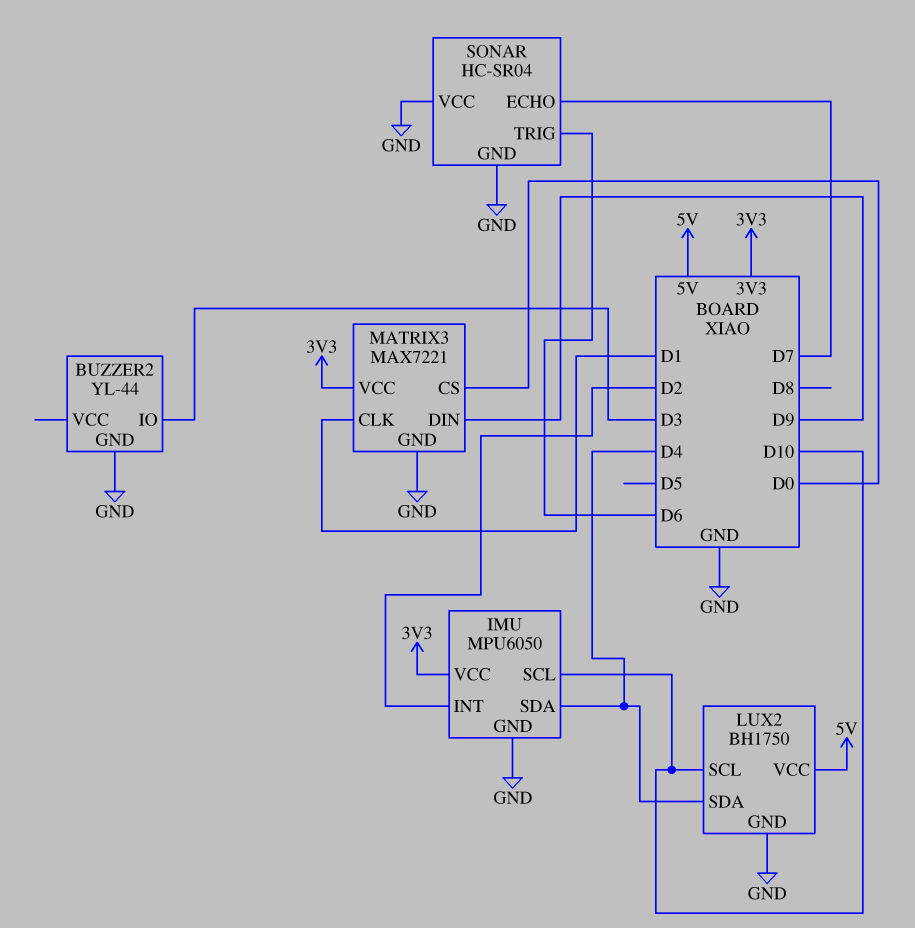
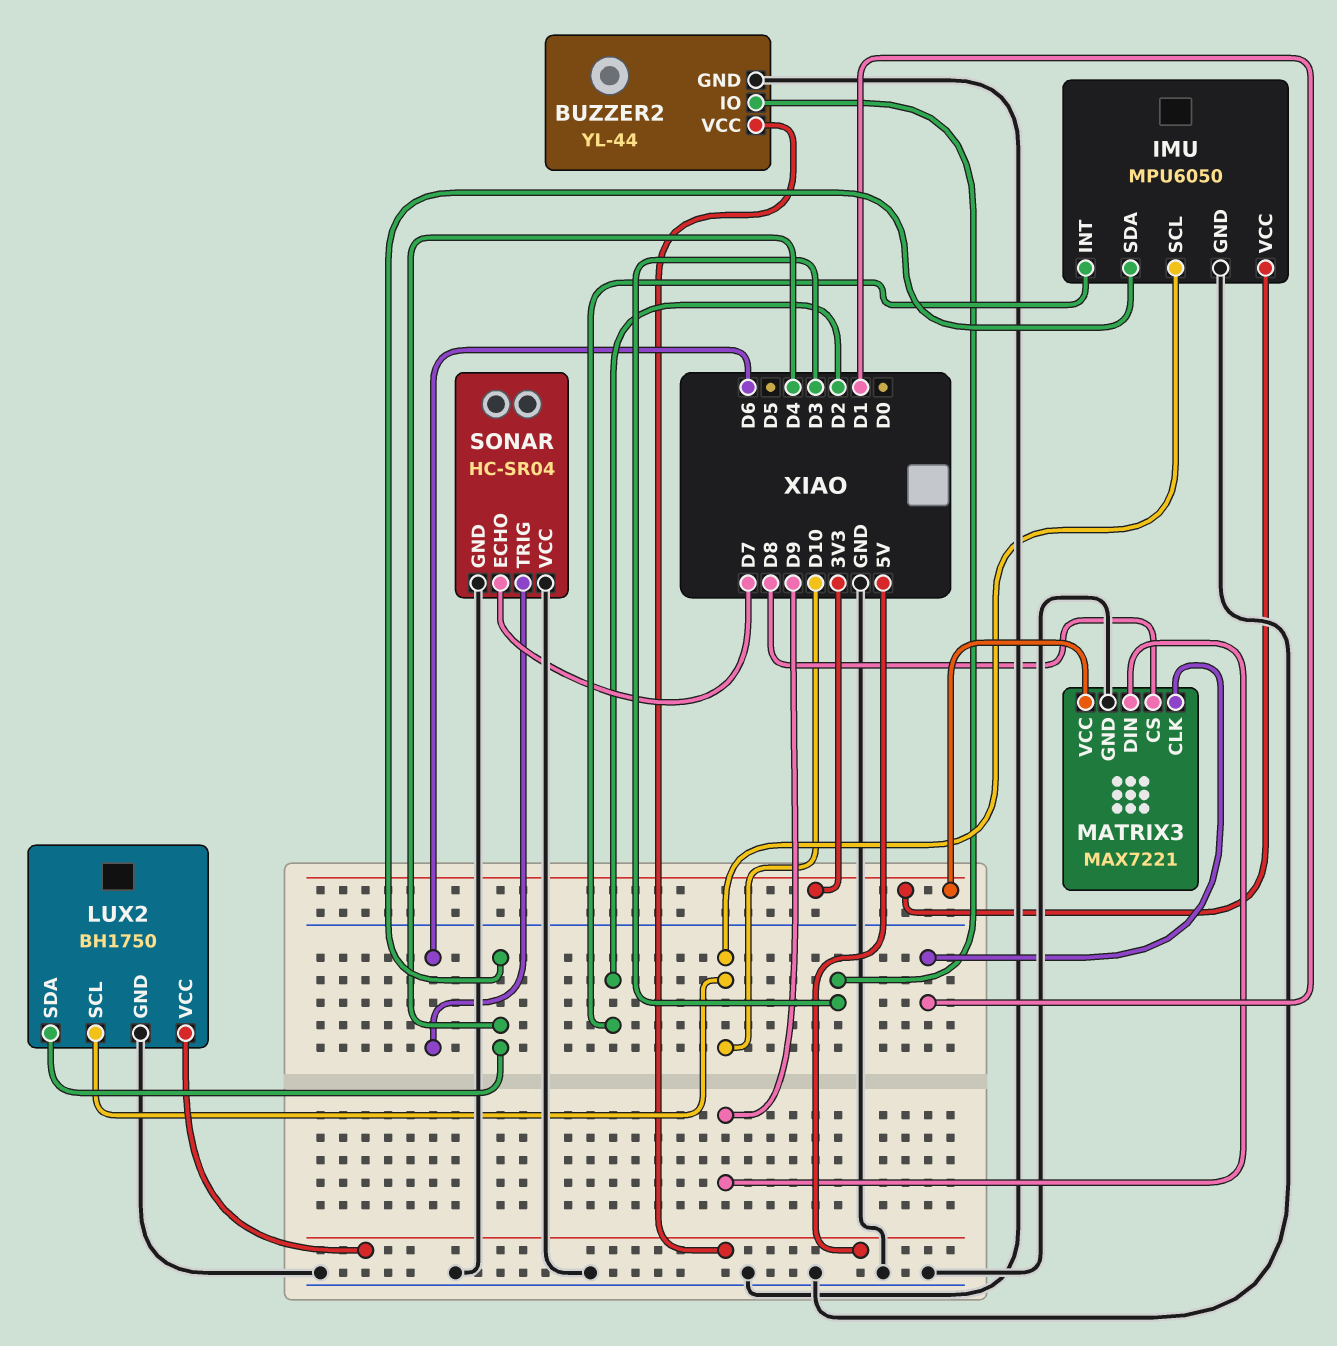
BUZZER2 pin VCC: none -> 5V
MATRIX3 pin CS: D0 -> D8

